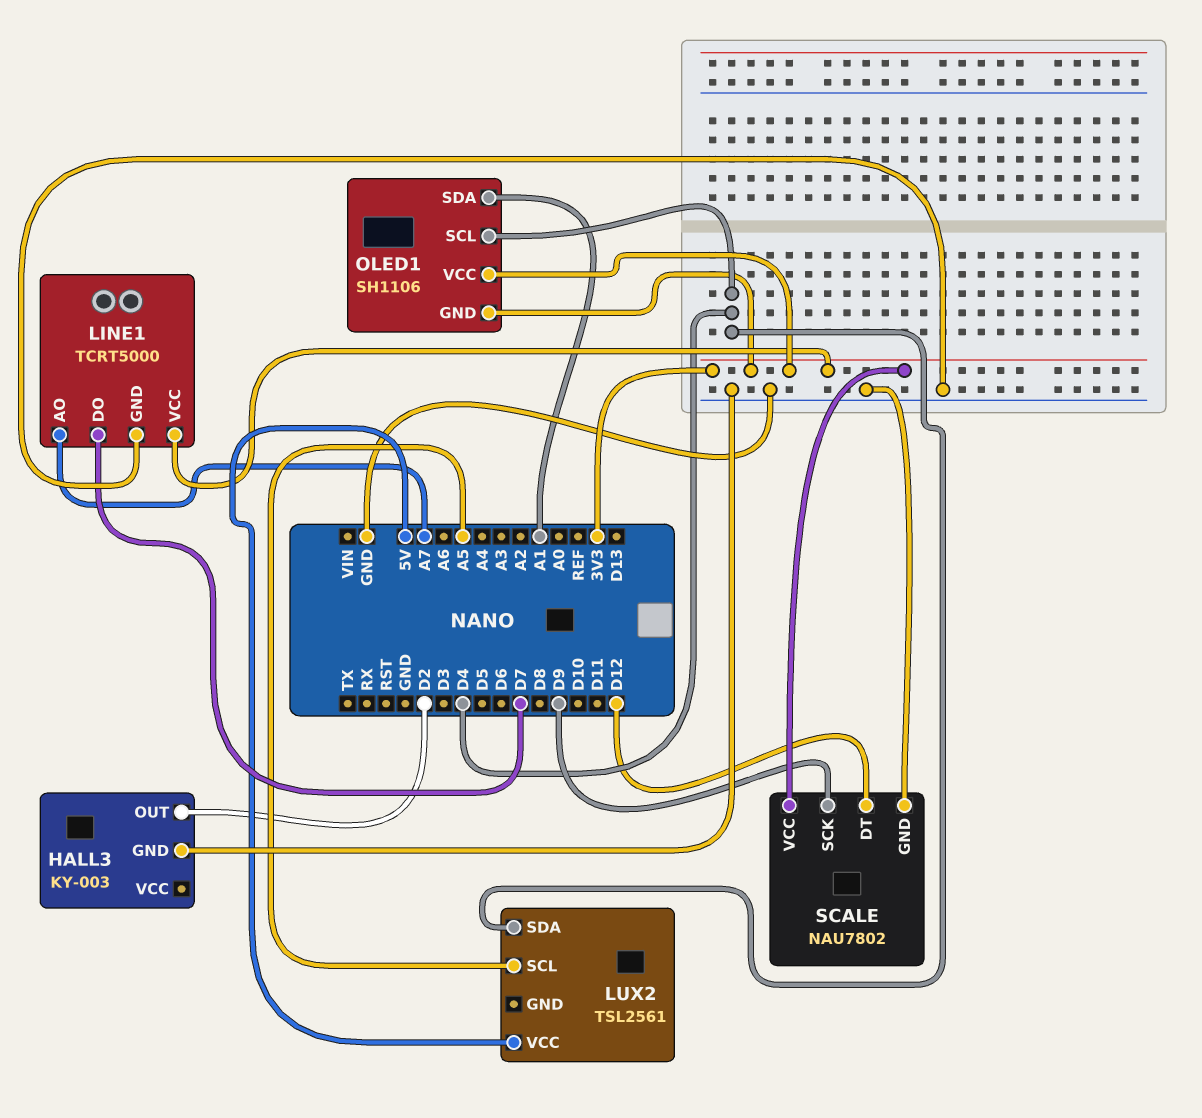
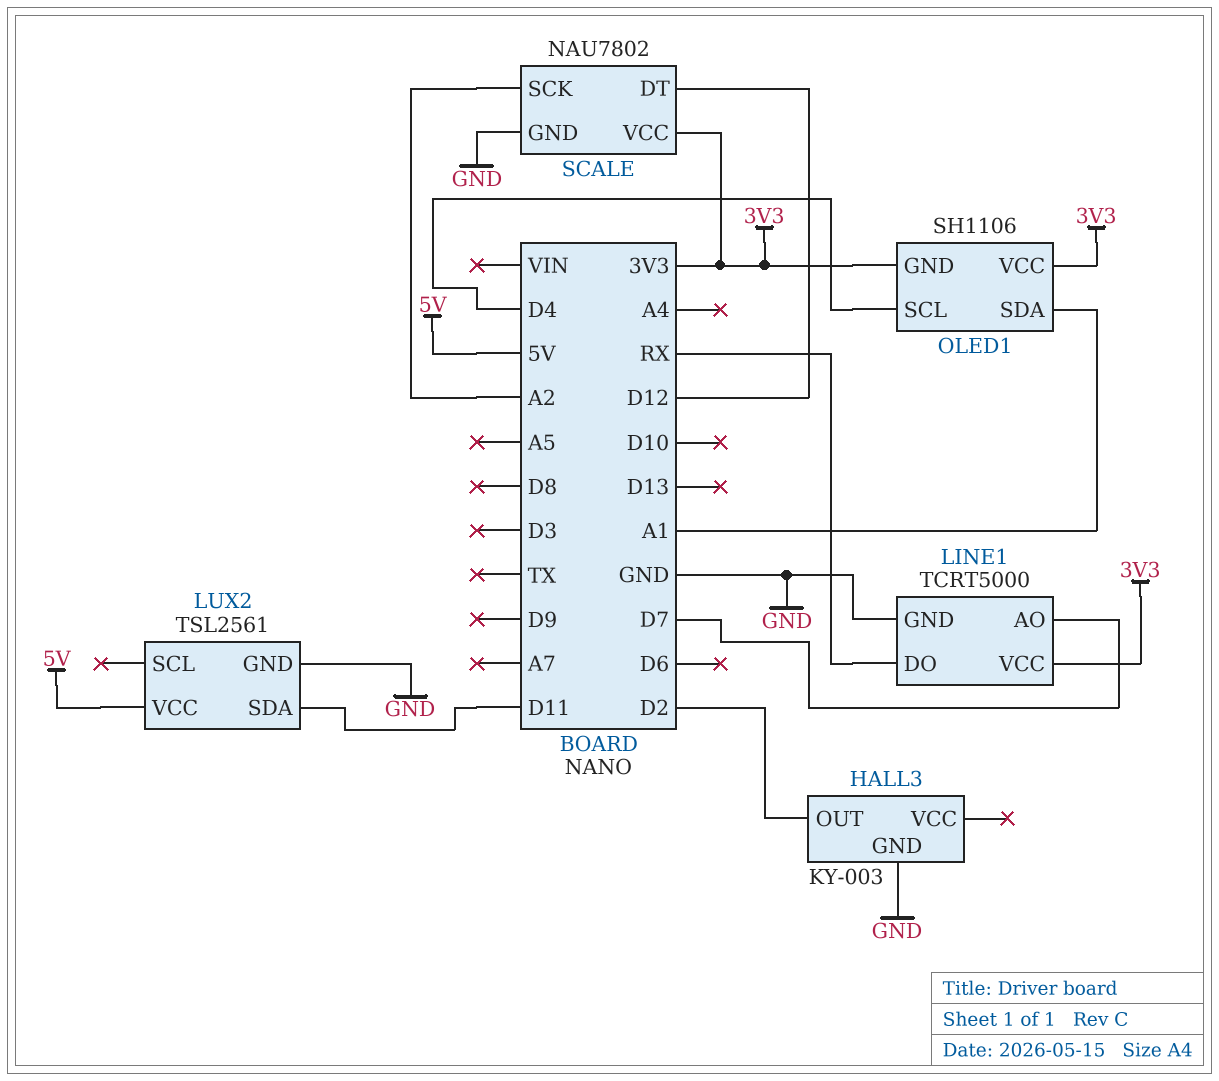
LINE1 pin AO: A7 -> D7
LINE1 pin DO: D7 -> RX
LUX2 pin GND: none -> GND
LUX2 pin SCL: A5 -> none
LUX2 pin SDA: D4 -> D11
SCALE pin SCK: D9 -> A2

